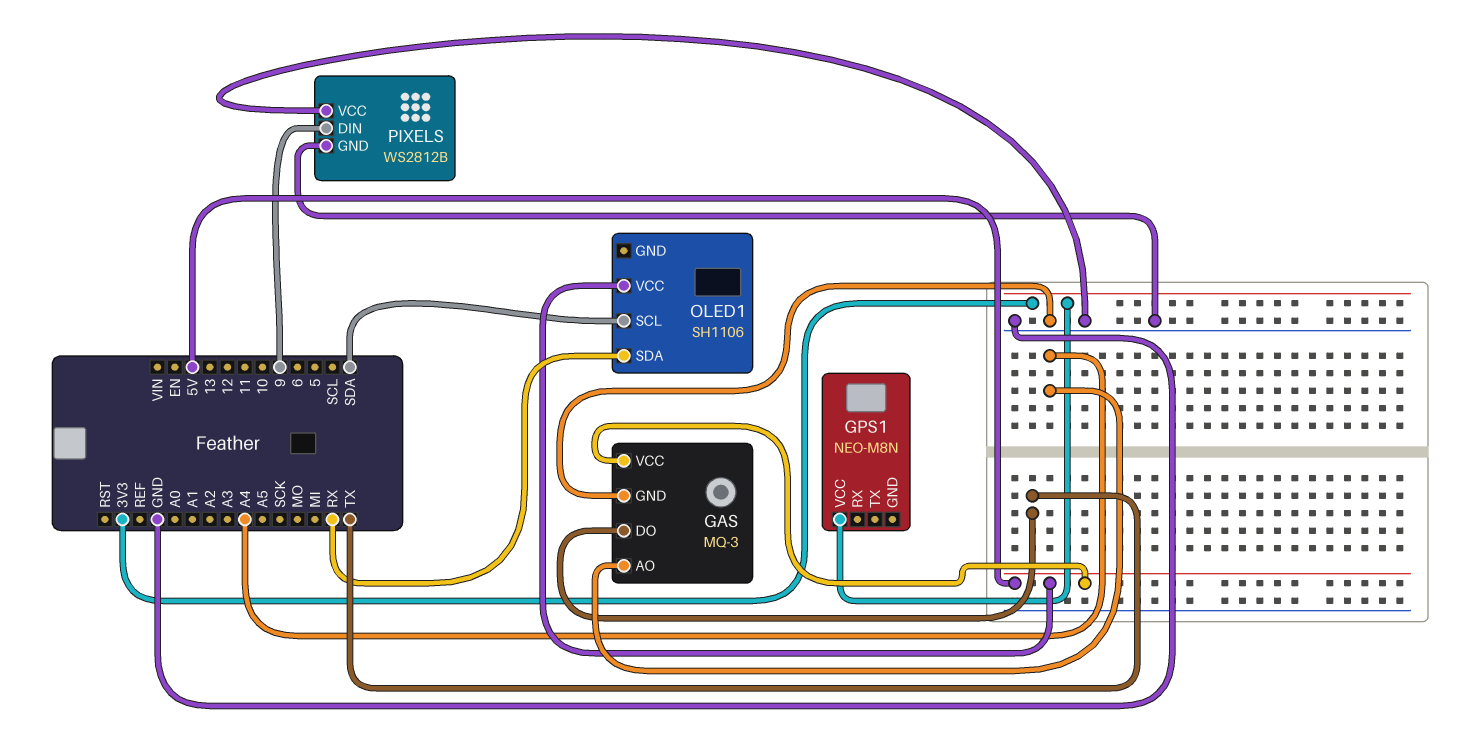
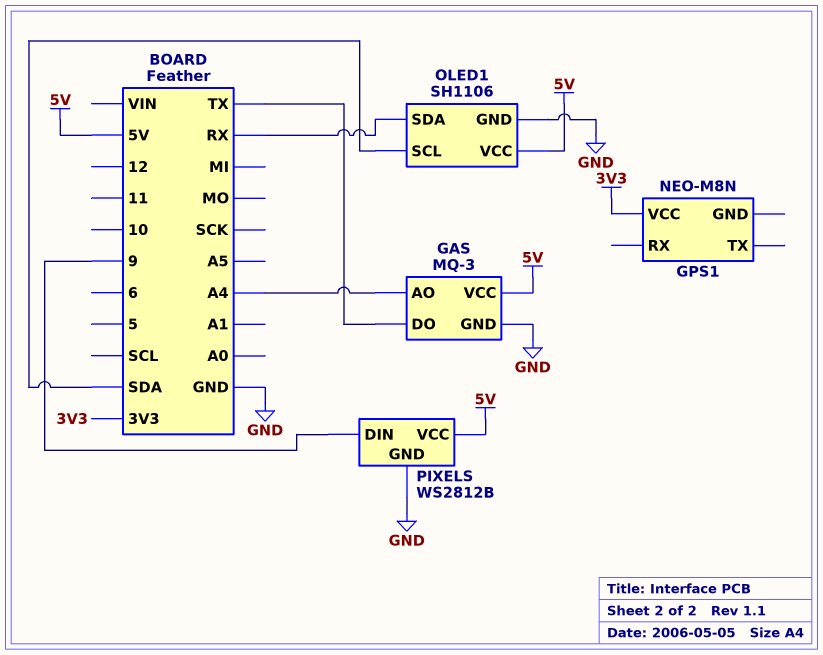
OLED1 pin GND: none -> GND
PIXELS pin VCC: GND -> 5V

